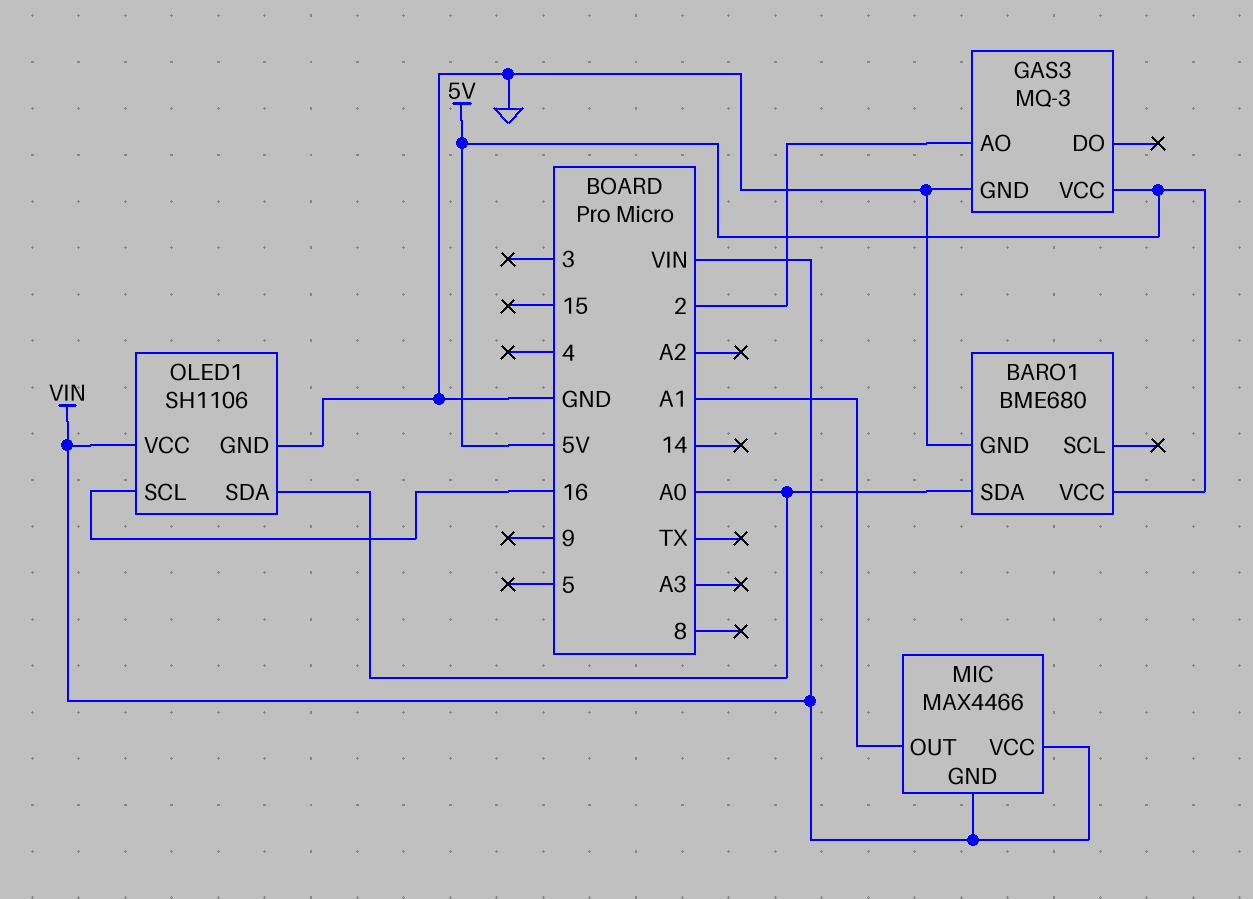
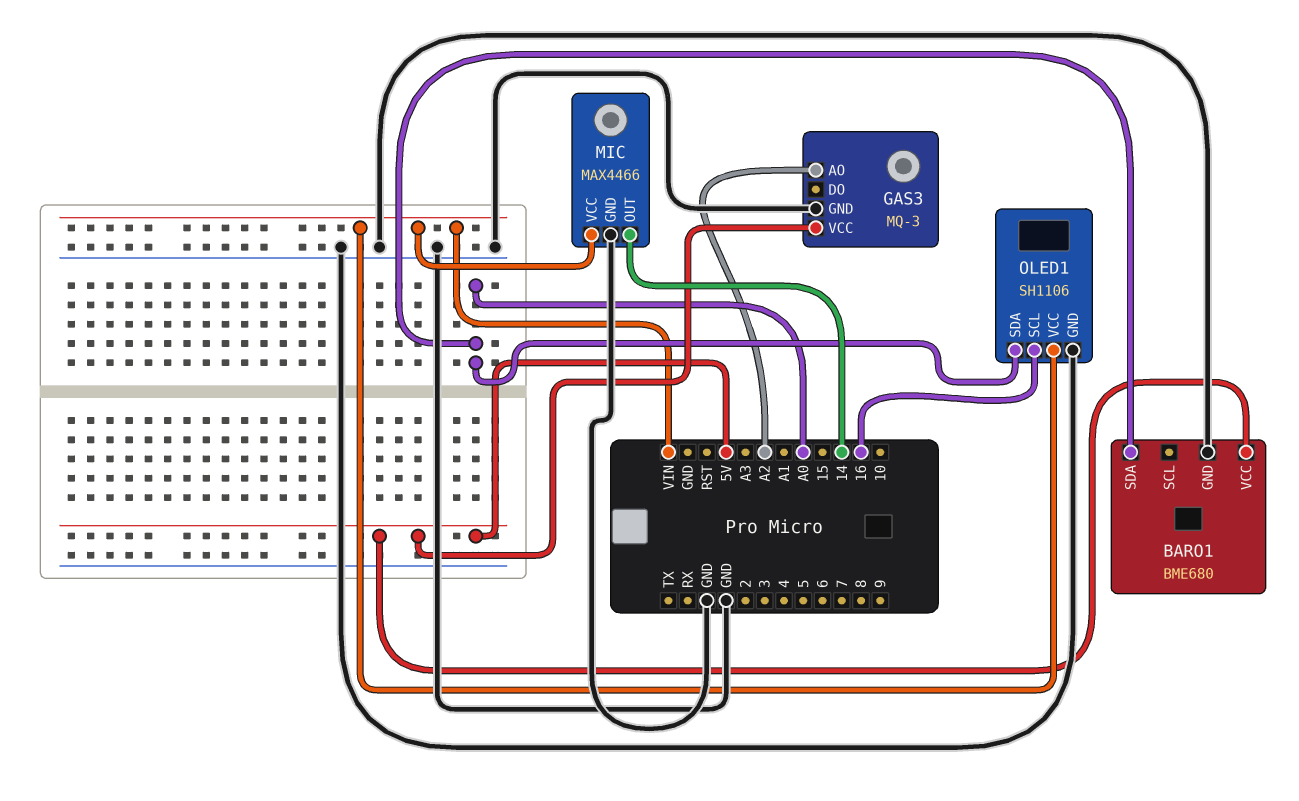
GAS3 pin AO: 2 -> A2
MIC pin GND: VIN -> GND
MIC pin OUT: A1 -> 14

